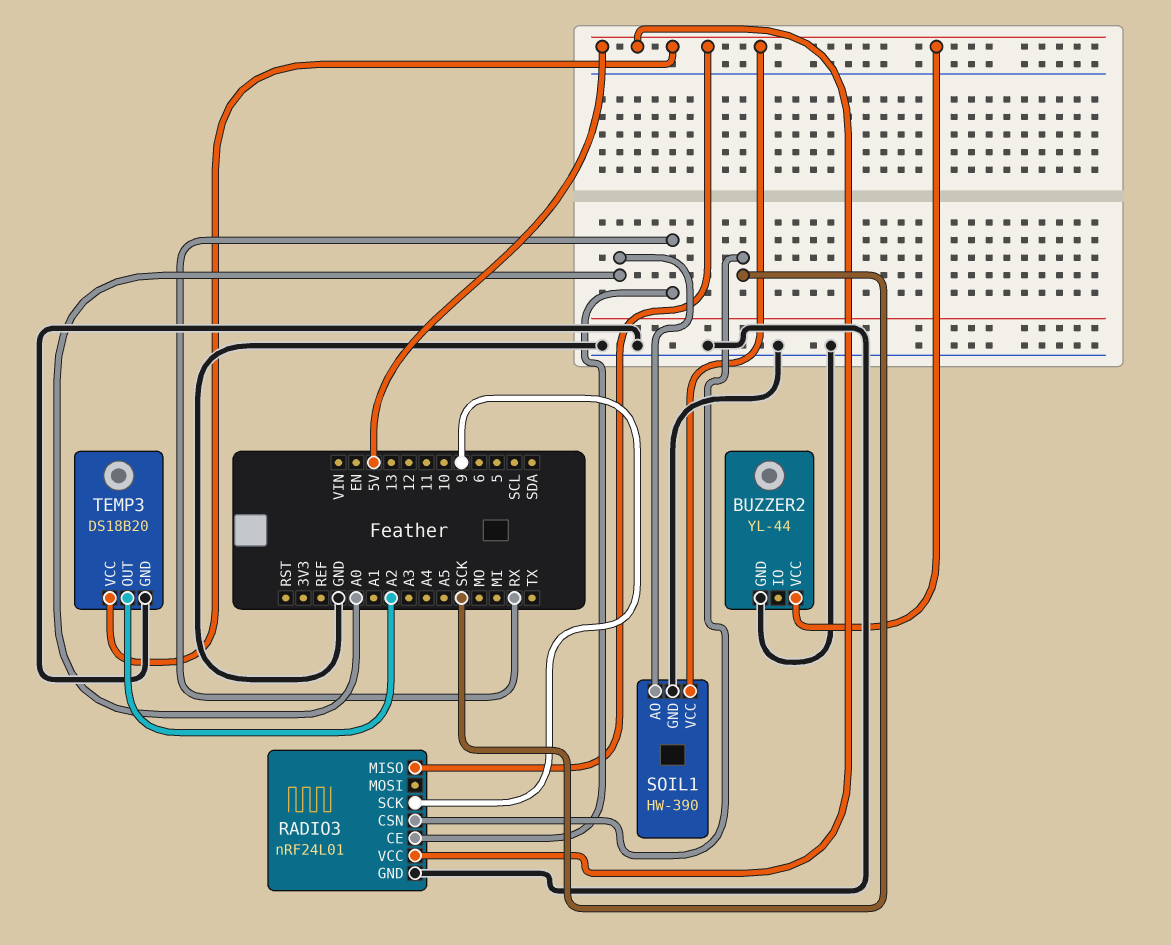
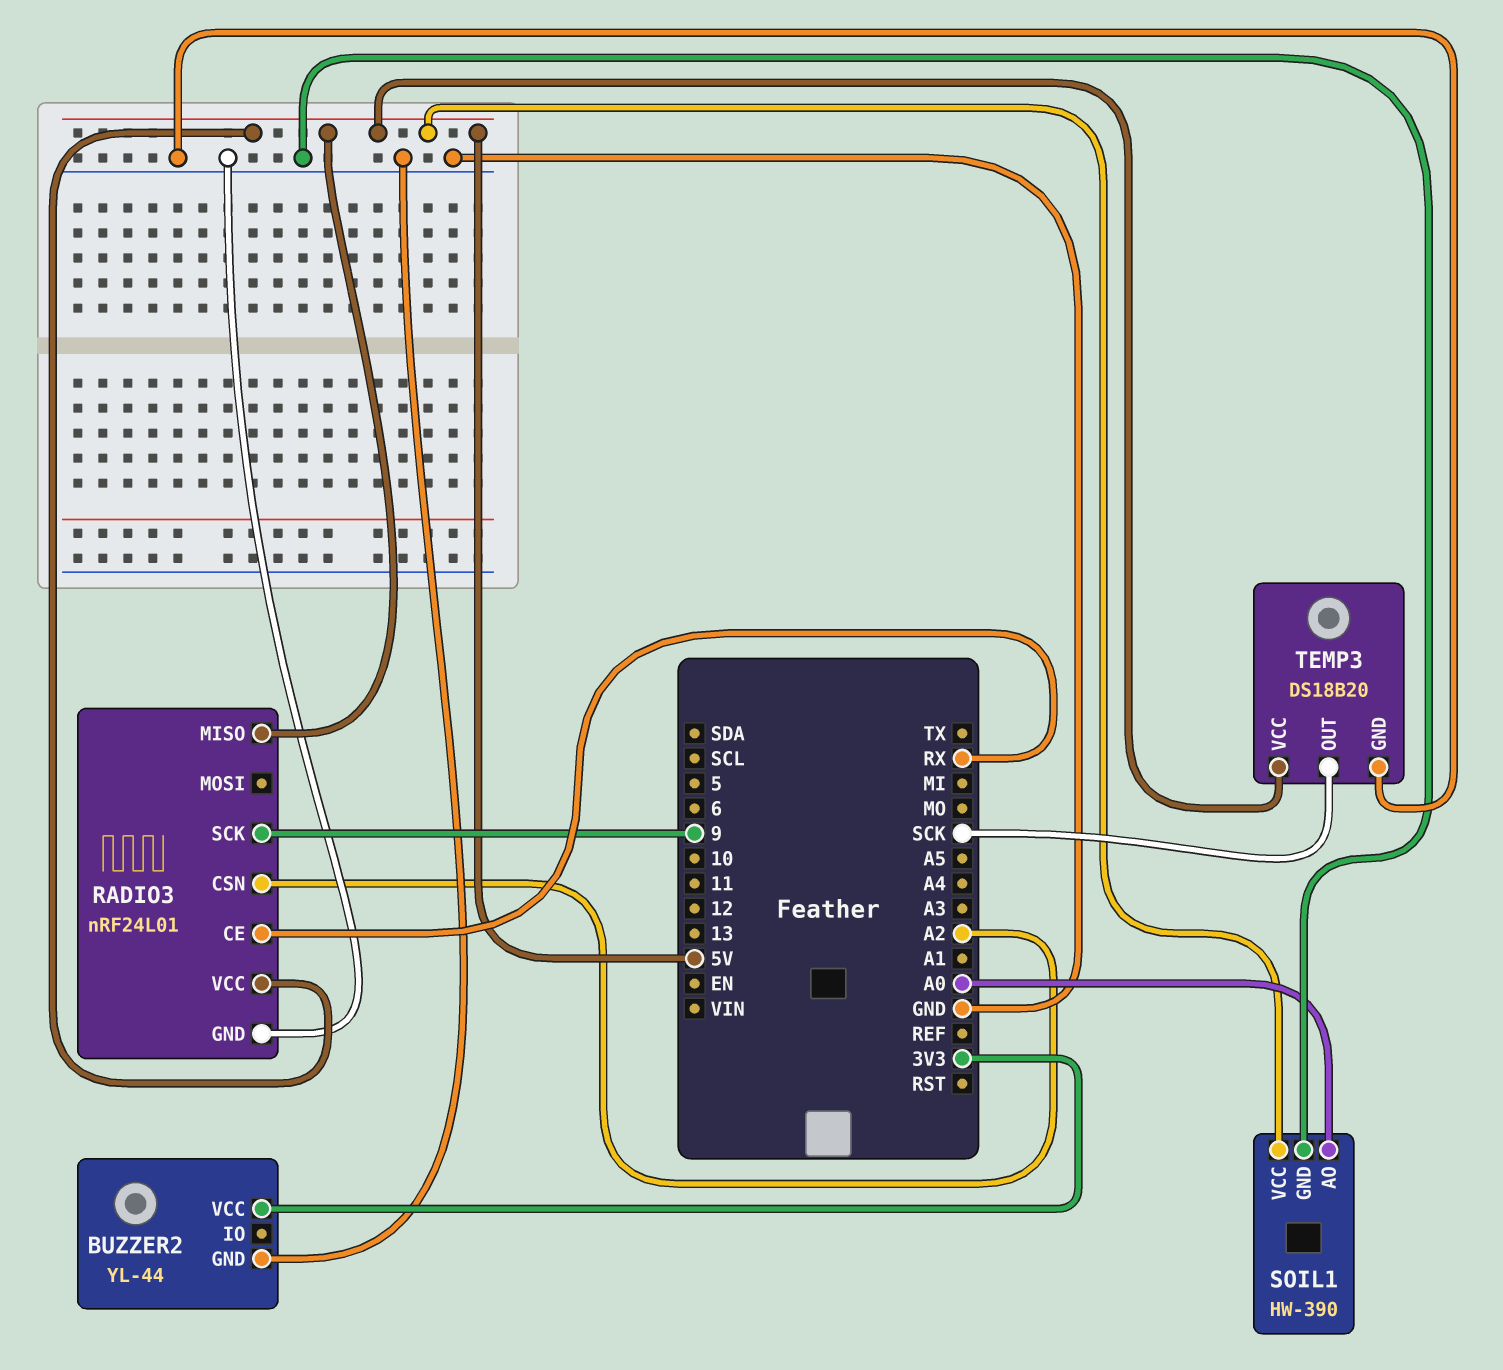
BUZZER2 pin VCC: 5V -> 3V3
RADIO3 pin CSN: SCK -> A2
TEMP3 pin OUT: A2 -> SCK

